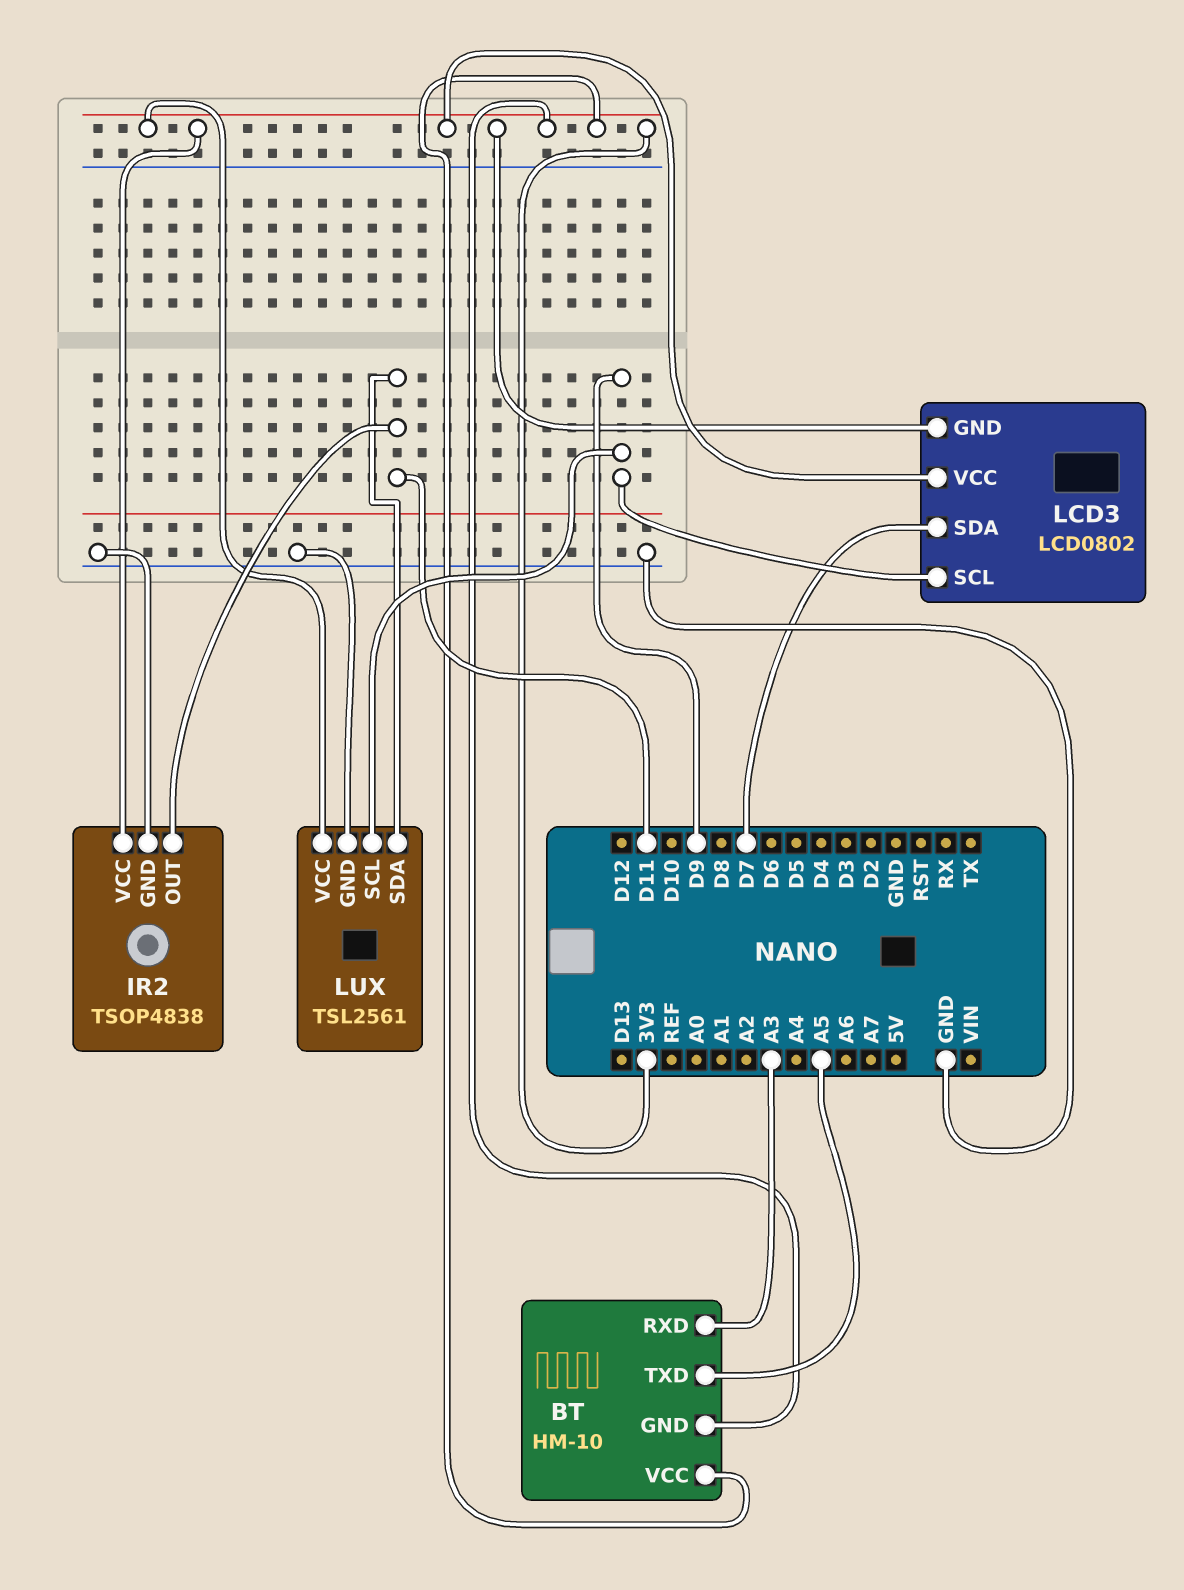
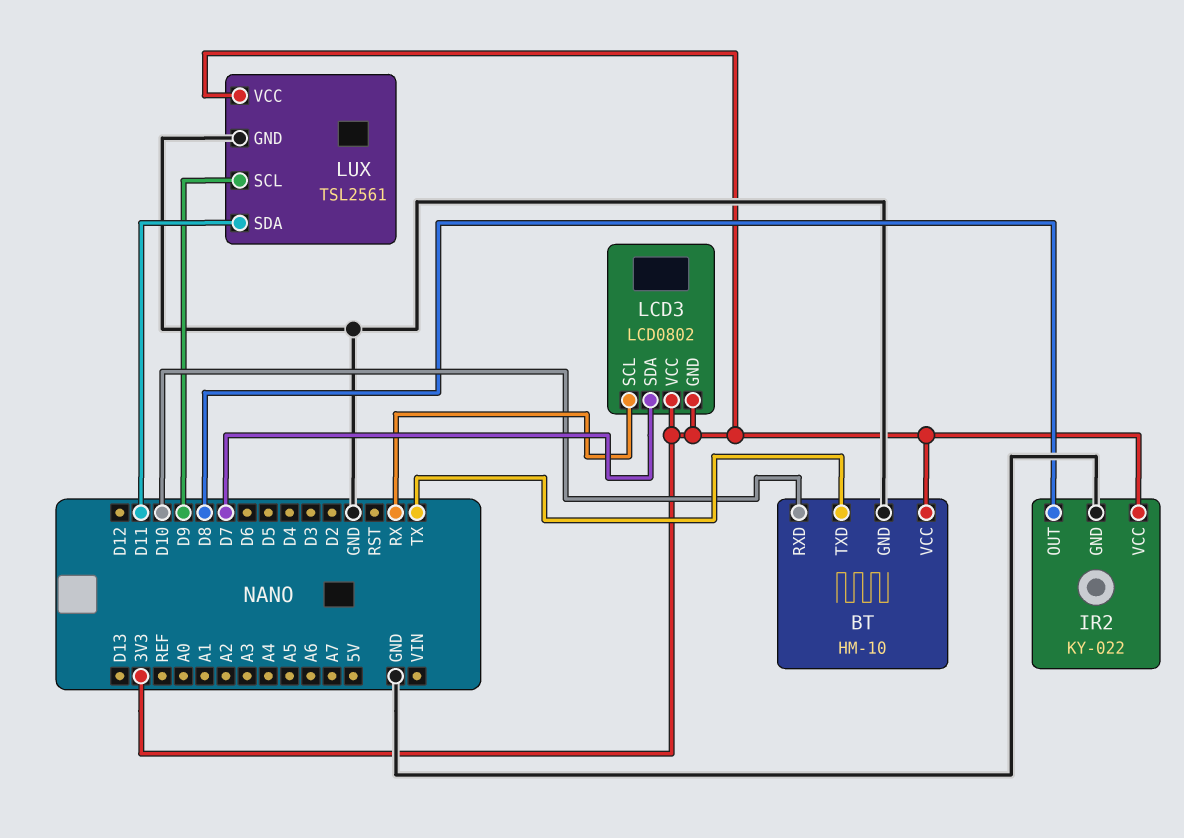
BT pin GND: 3V3 -> GND
BT pin RXD: A3 -> D10
BT pin TXD: A5 -> TX
IR2: TSOP4838 -> KY-022
IR2 pin OUT: D11 -> D8
LCD3 pin SCL: D9 -> RX

